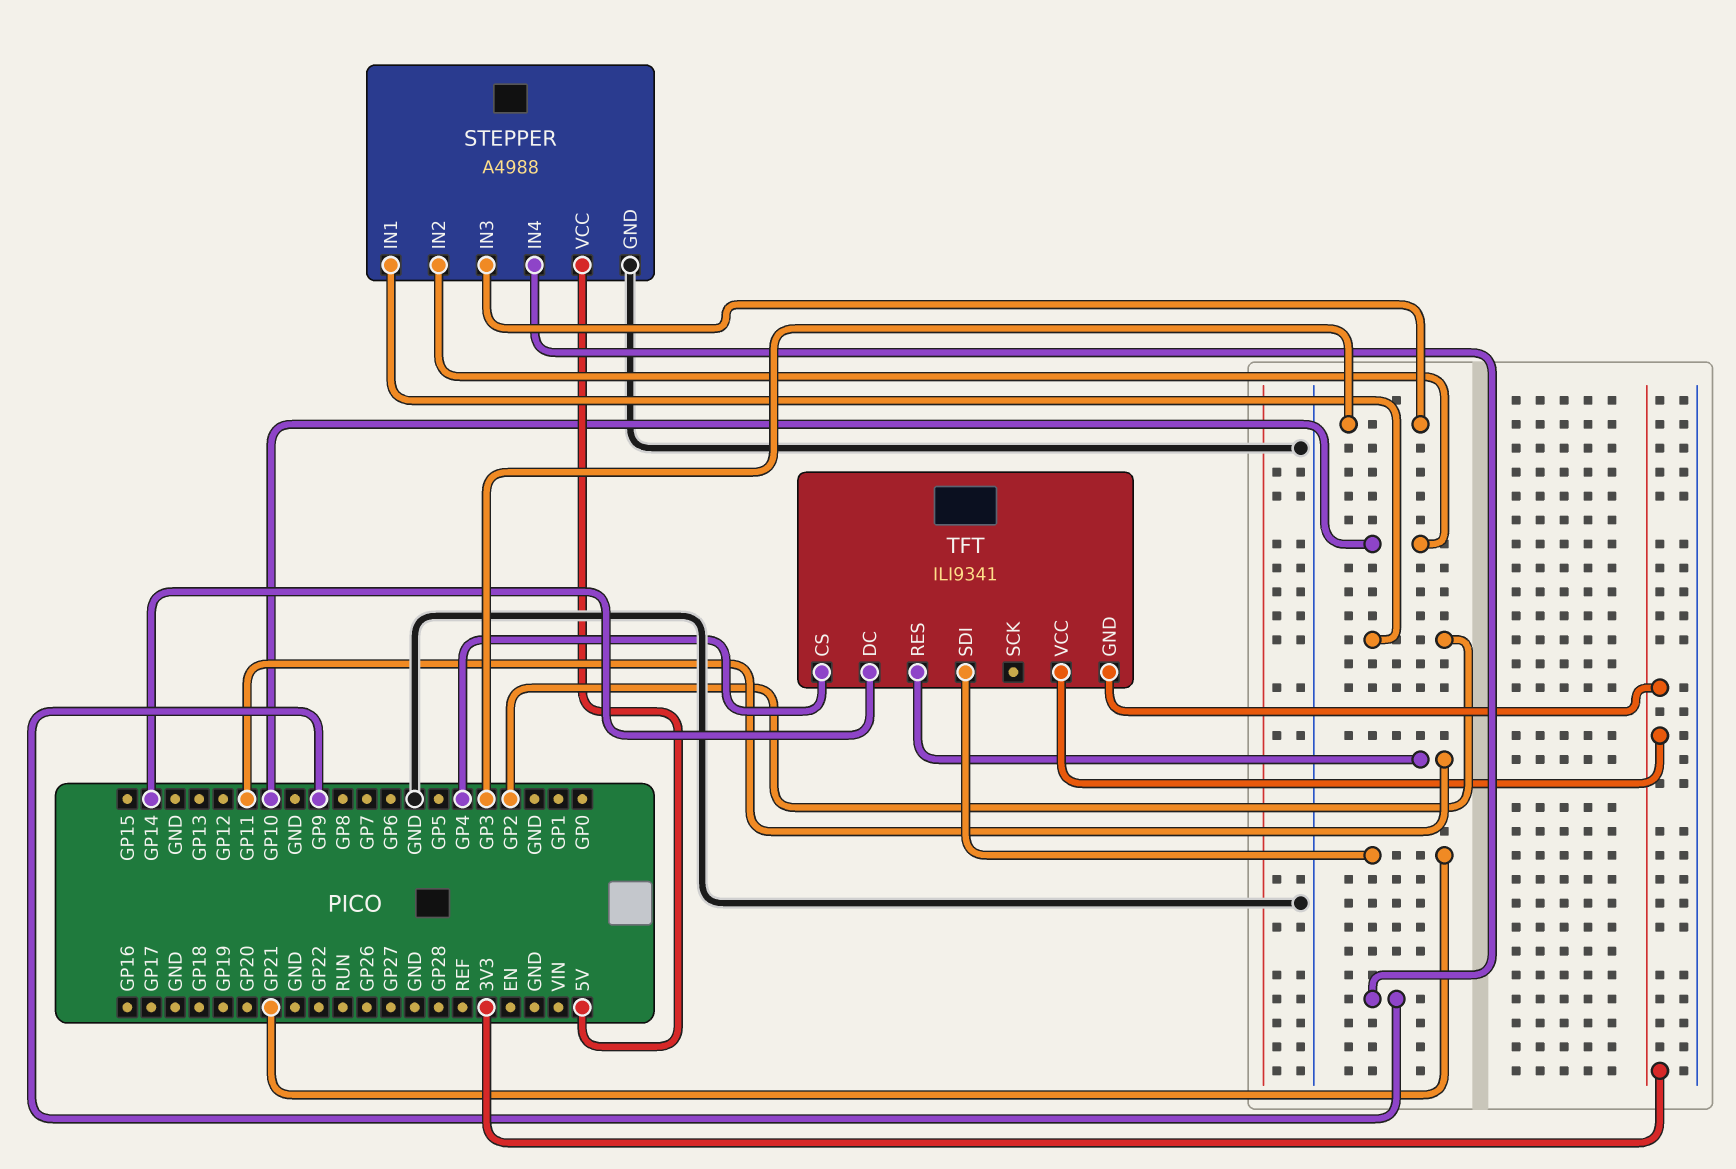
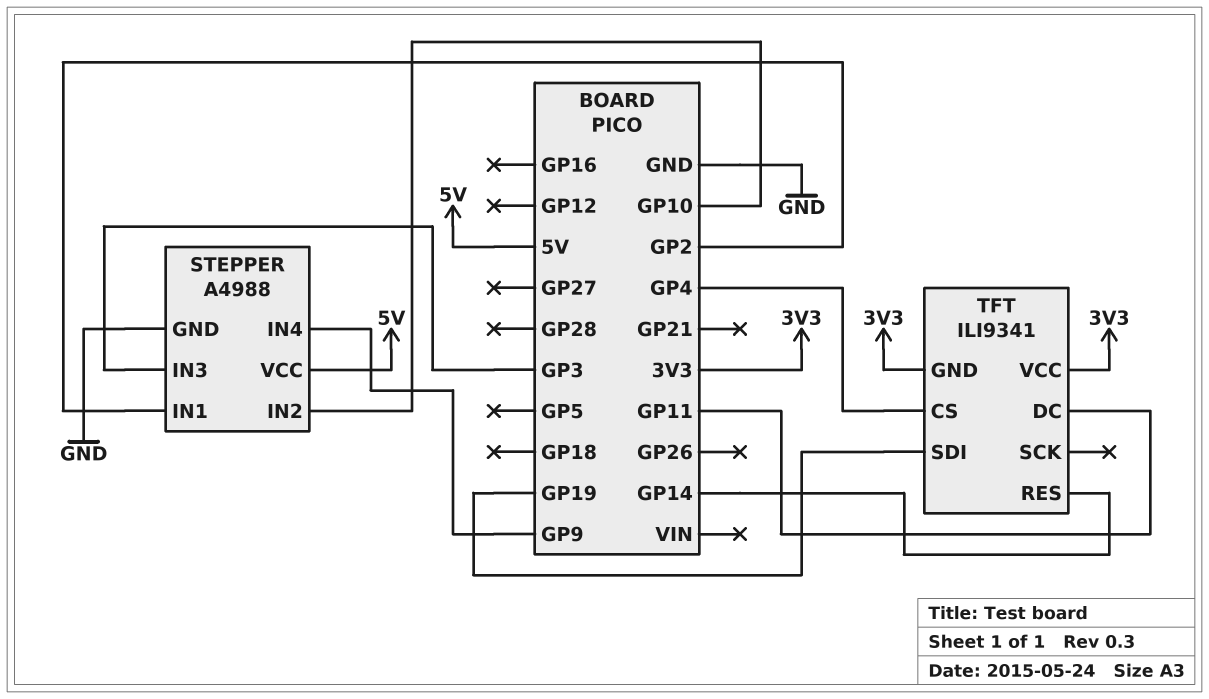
TFT pin DC: GP14 -> GP11
TFT pin RES: GP11 -> GP14
TFT pin SDI: GP21 -> GP19

